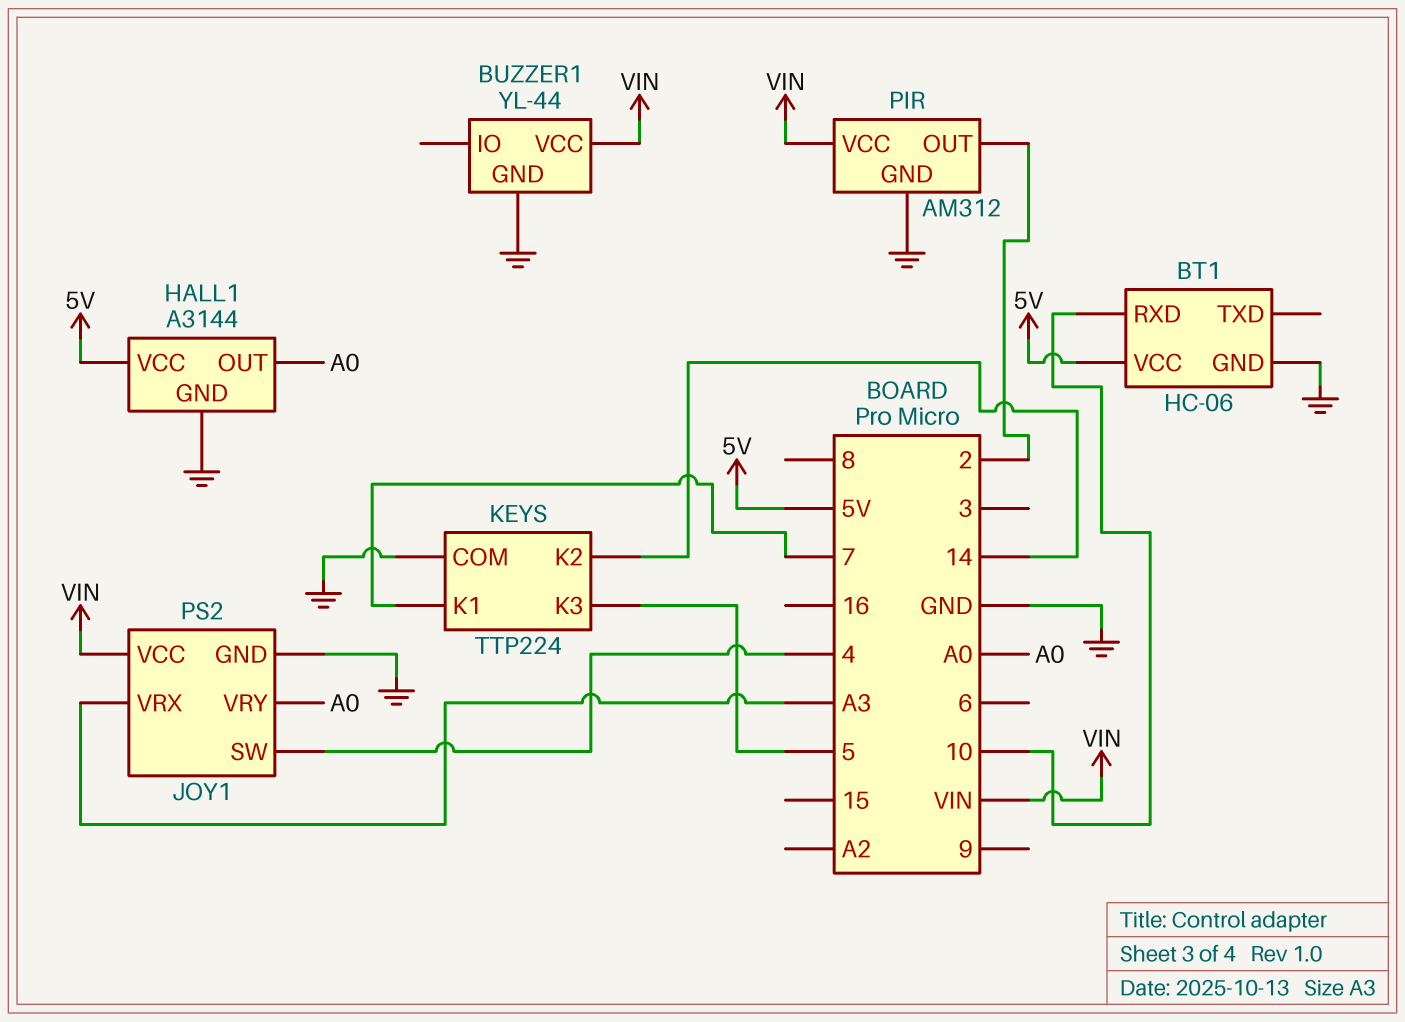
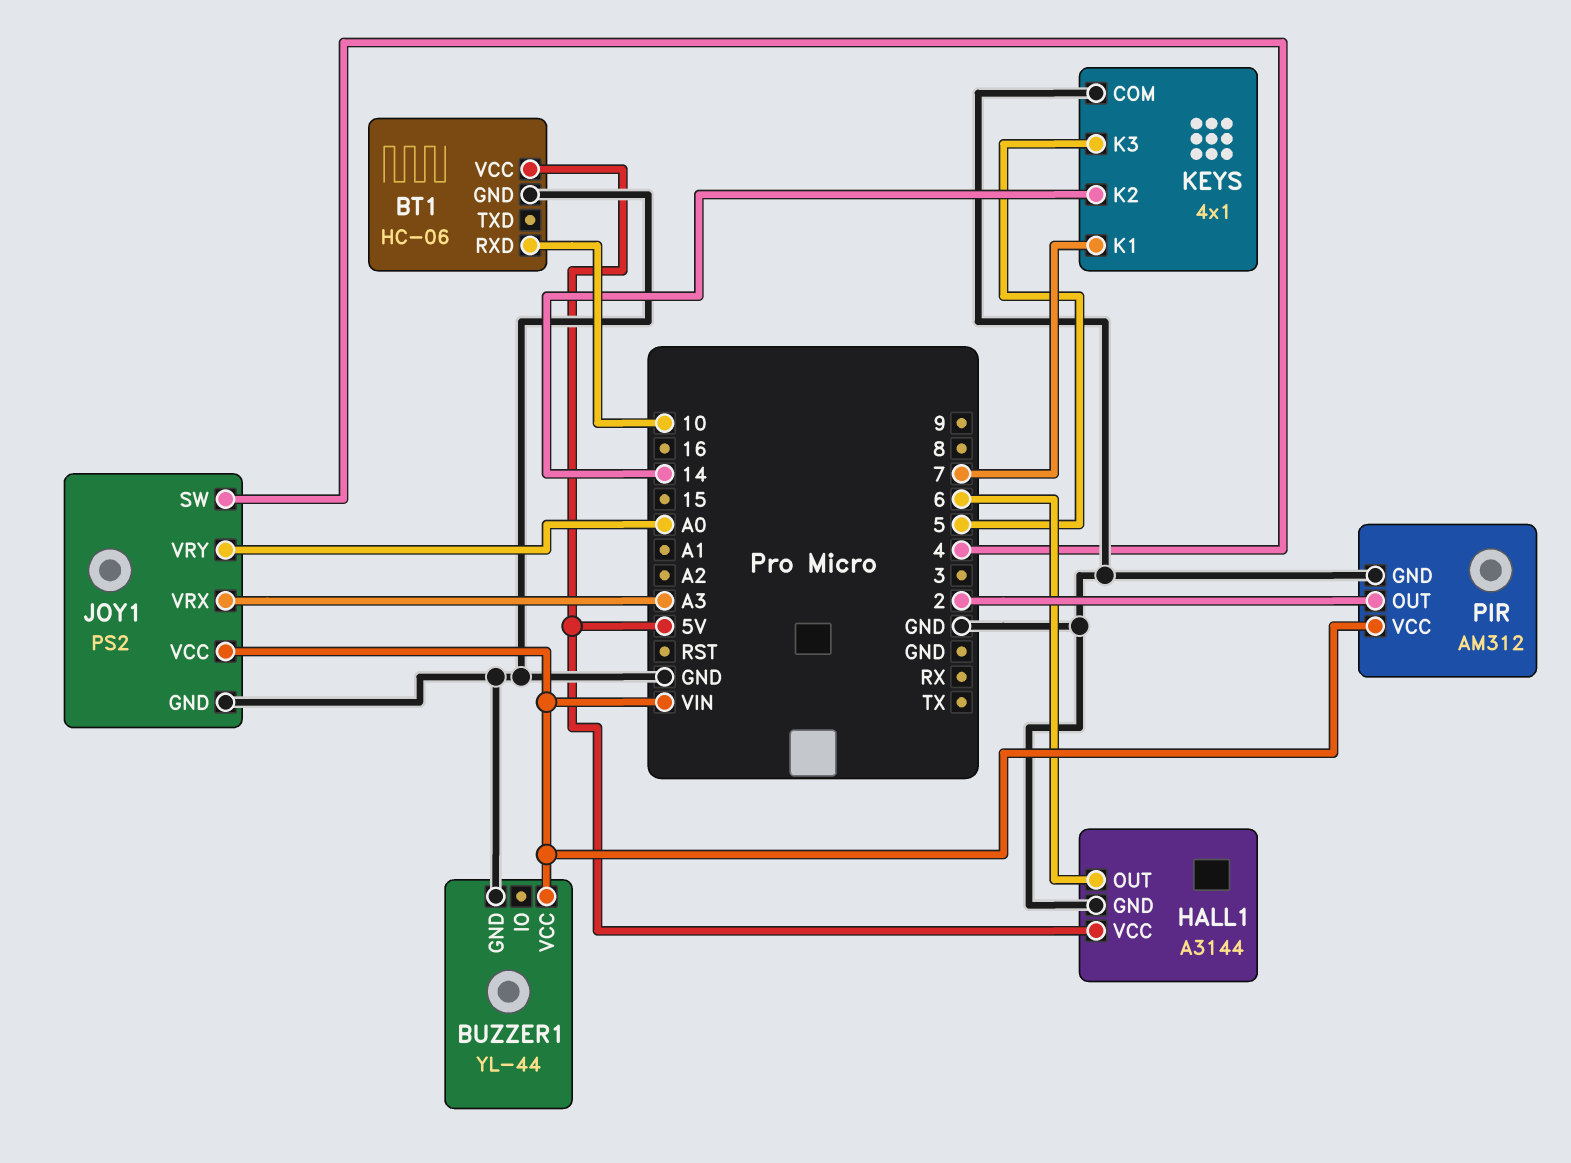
HALL1 pin OUT: A0 -> 6
KEYS: TTP224 -> 4x1

